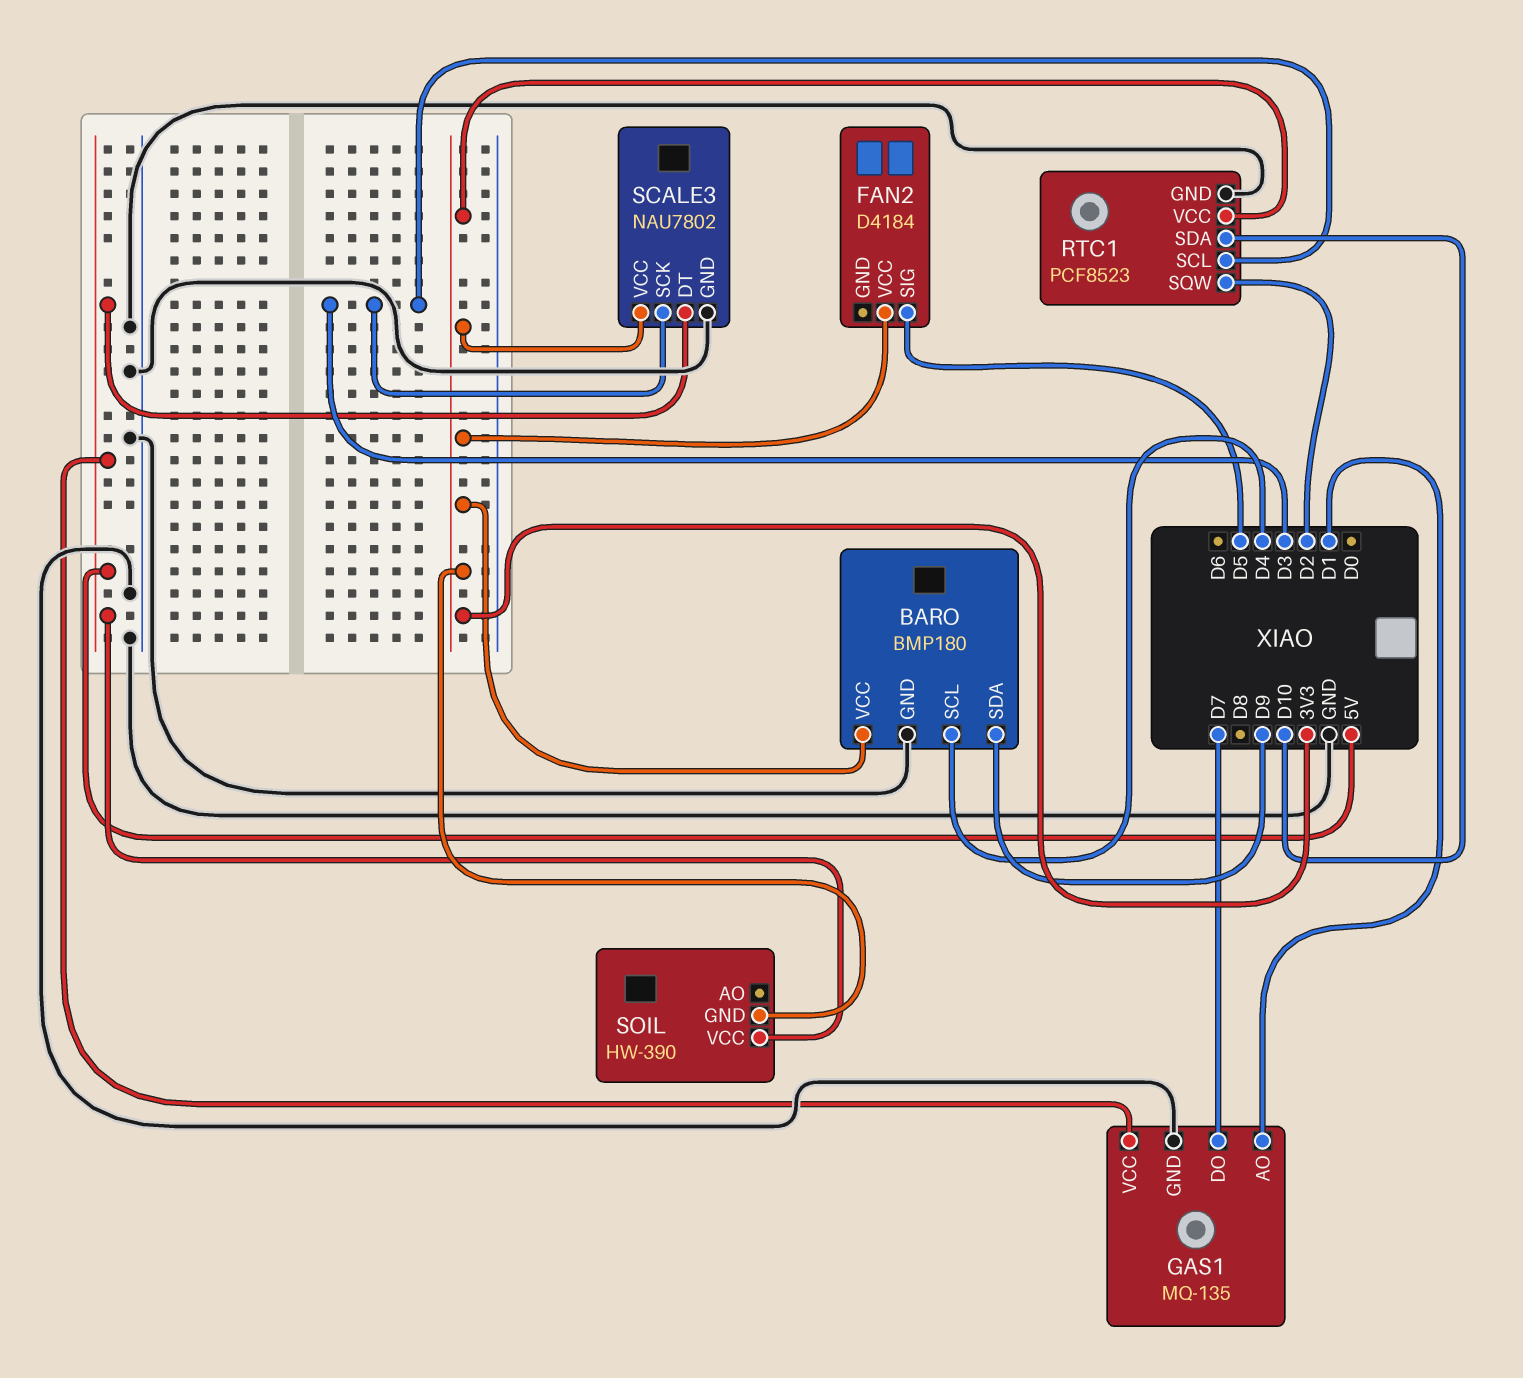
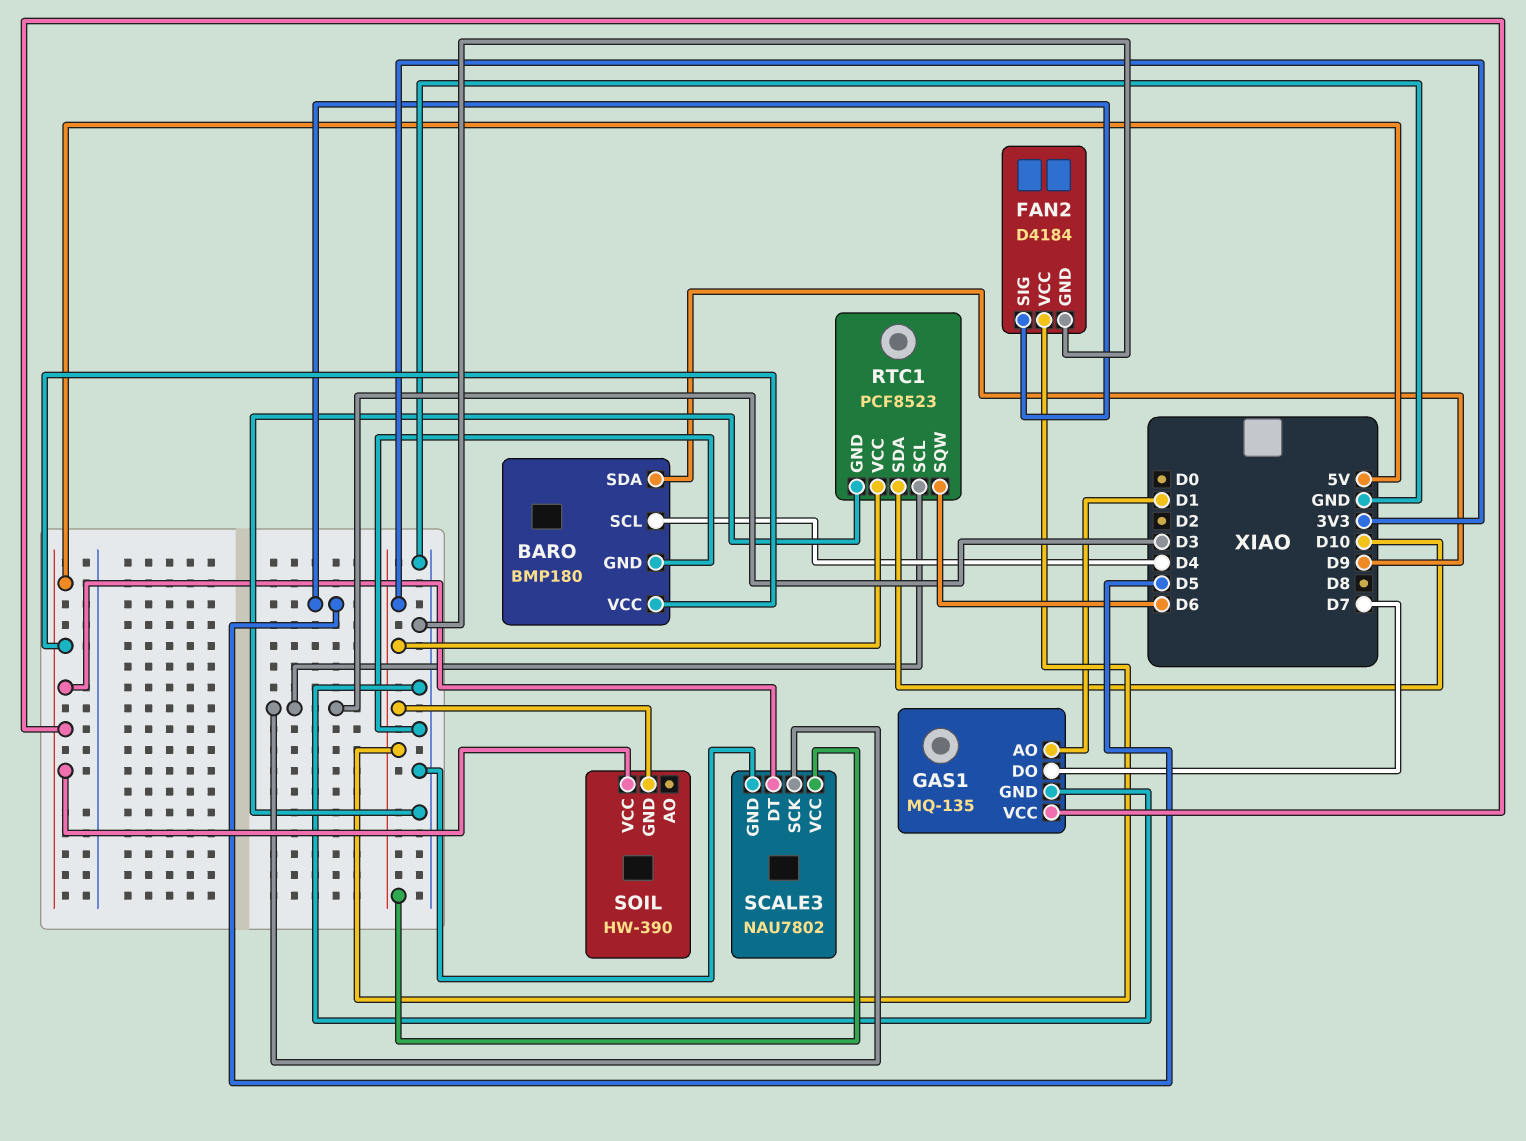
BARO pin VCC: 3V3 -> 5V
FAN2 pin GND: none -> GND
RTC1 pin SQW: D2 -> D6

